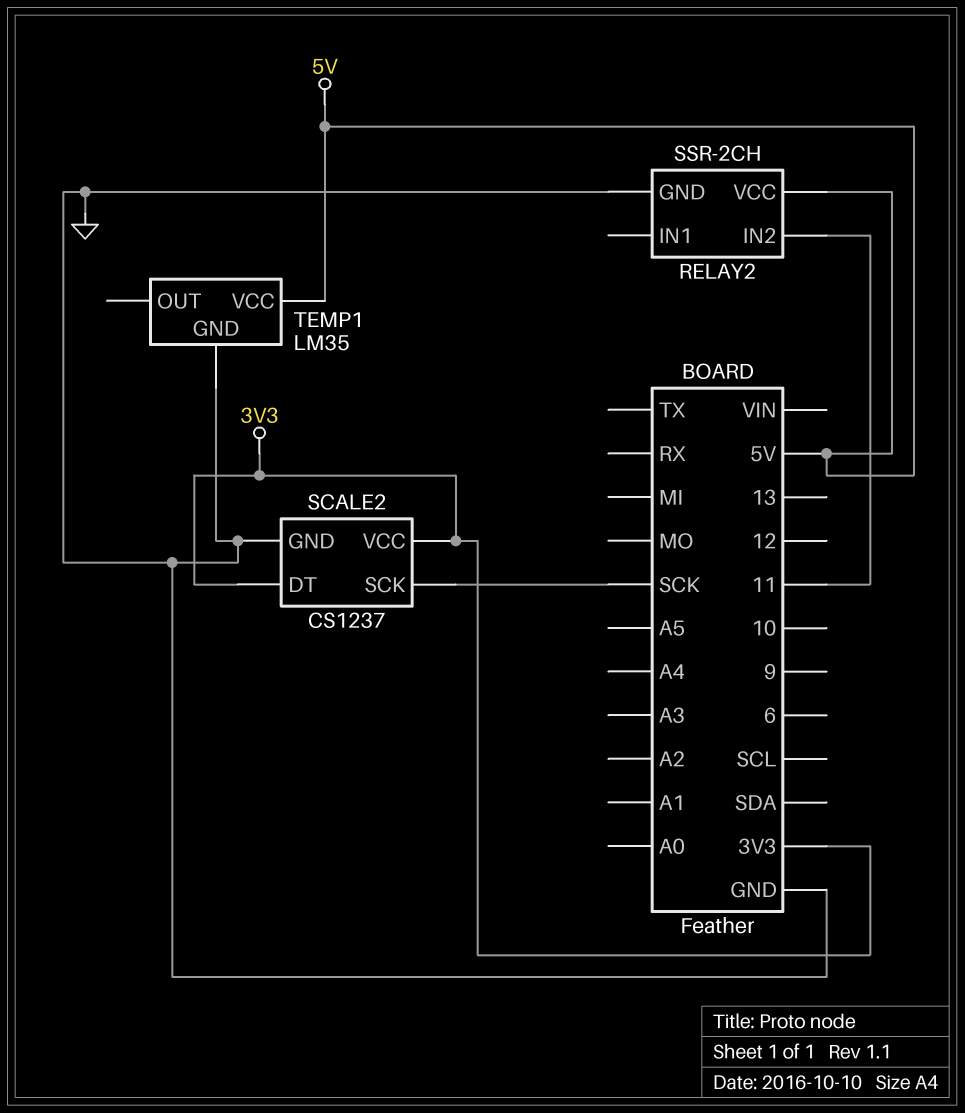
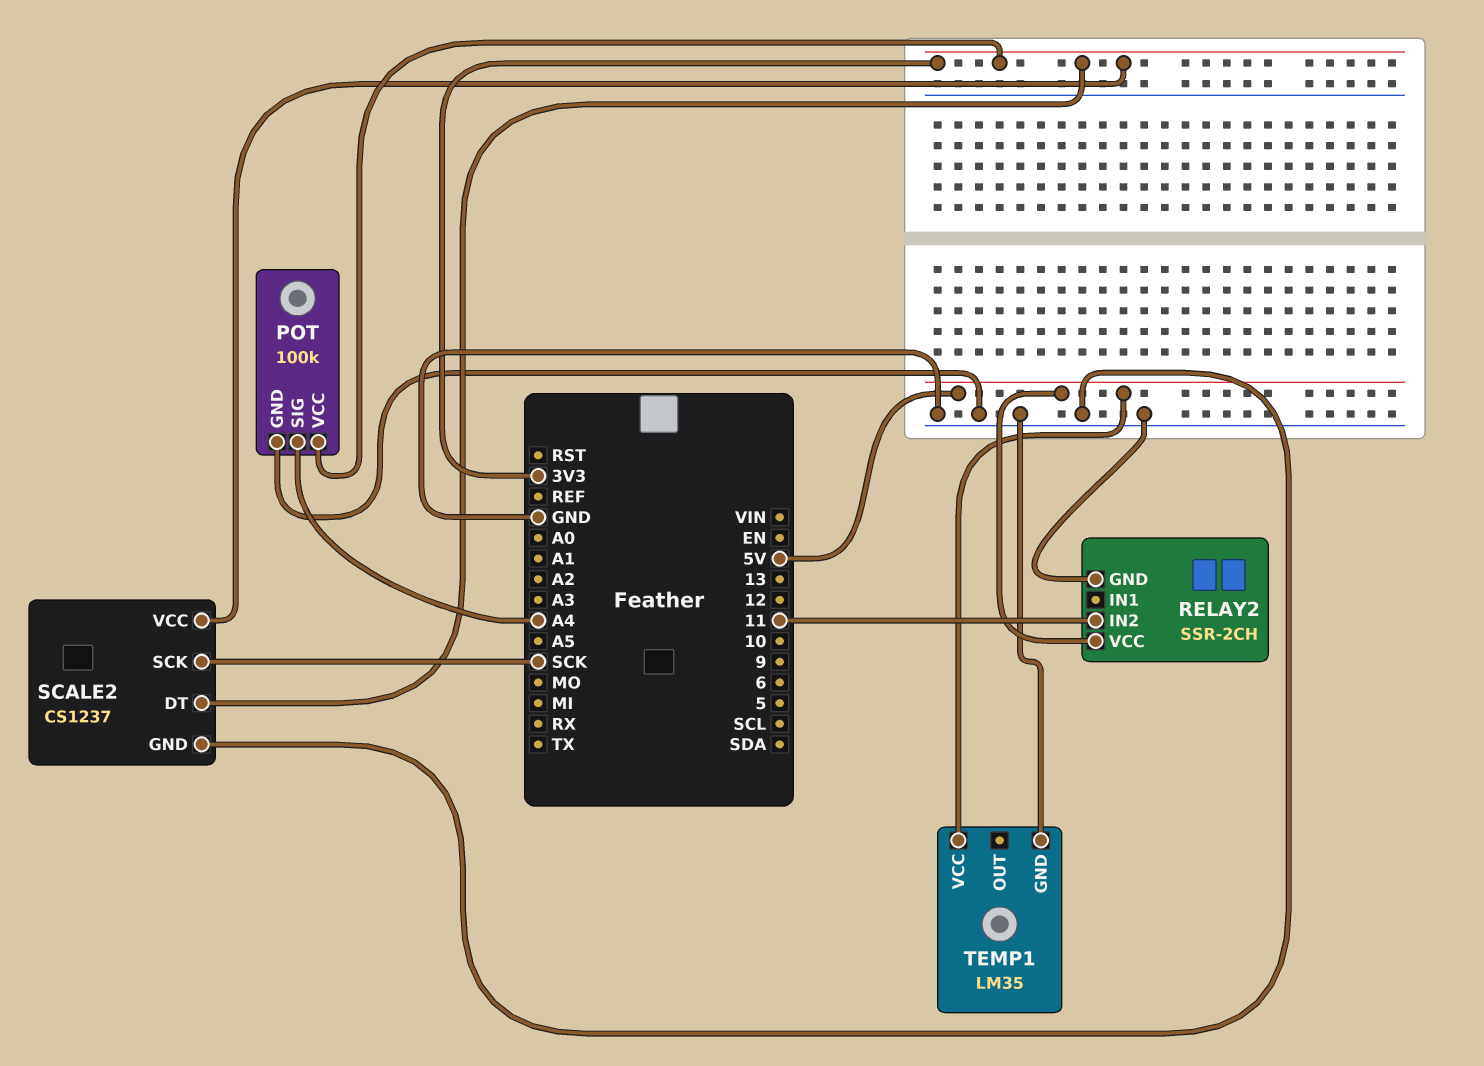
POT: none -> 100k
POT pin GND: none -> GND
POT pin SIG: none -> A4
POT pin VCC: none -> 3V3

